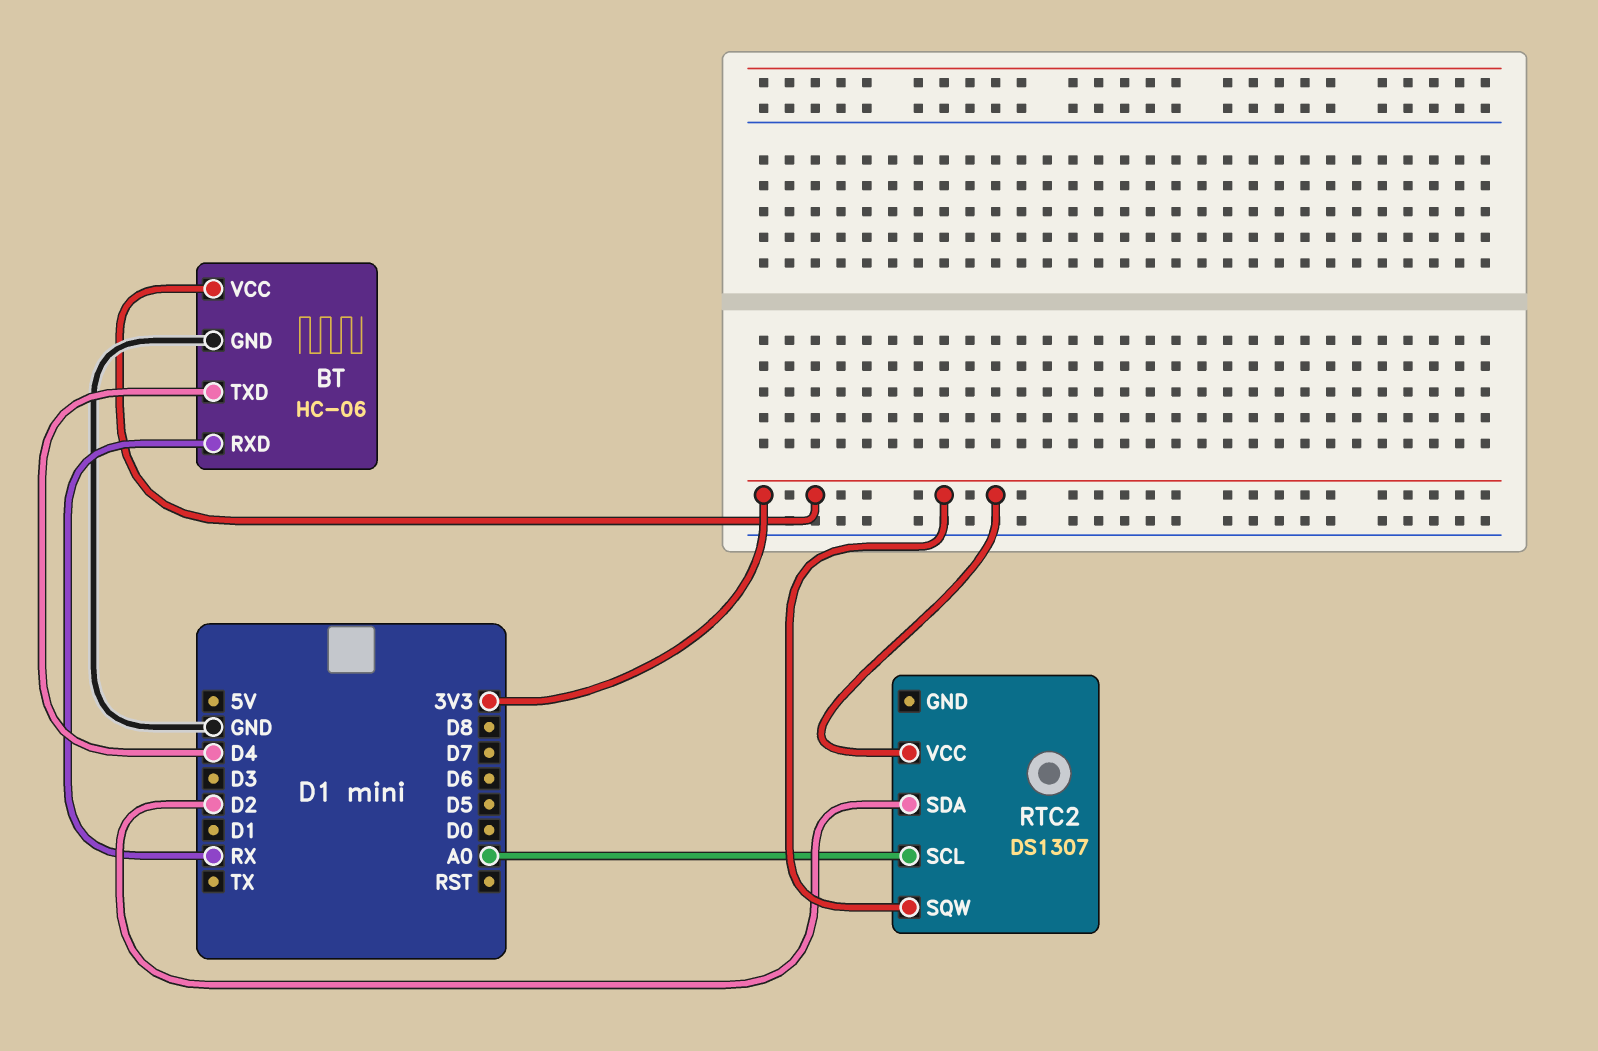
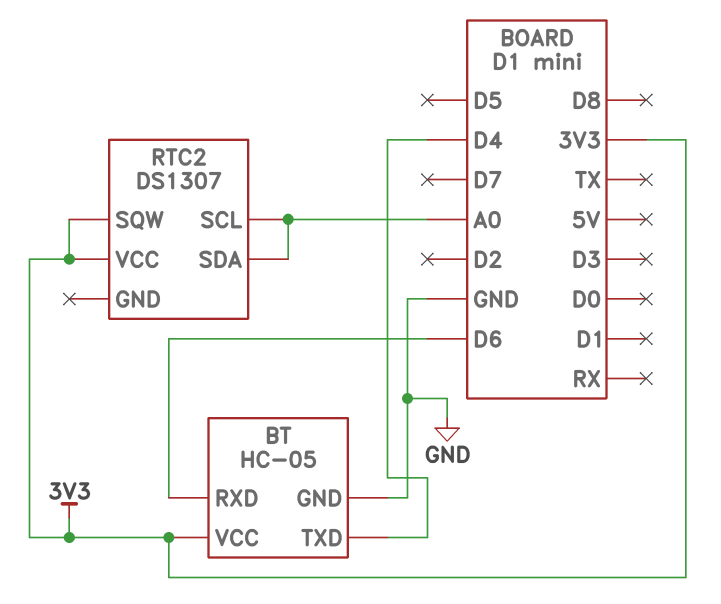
BT: HC-06 -> HC-05
BT pin RXD: RX -> D6
RTC2 pin SDA: D2 -> A0

